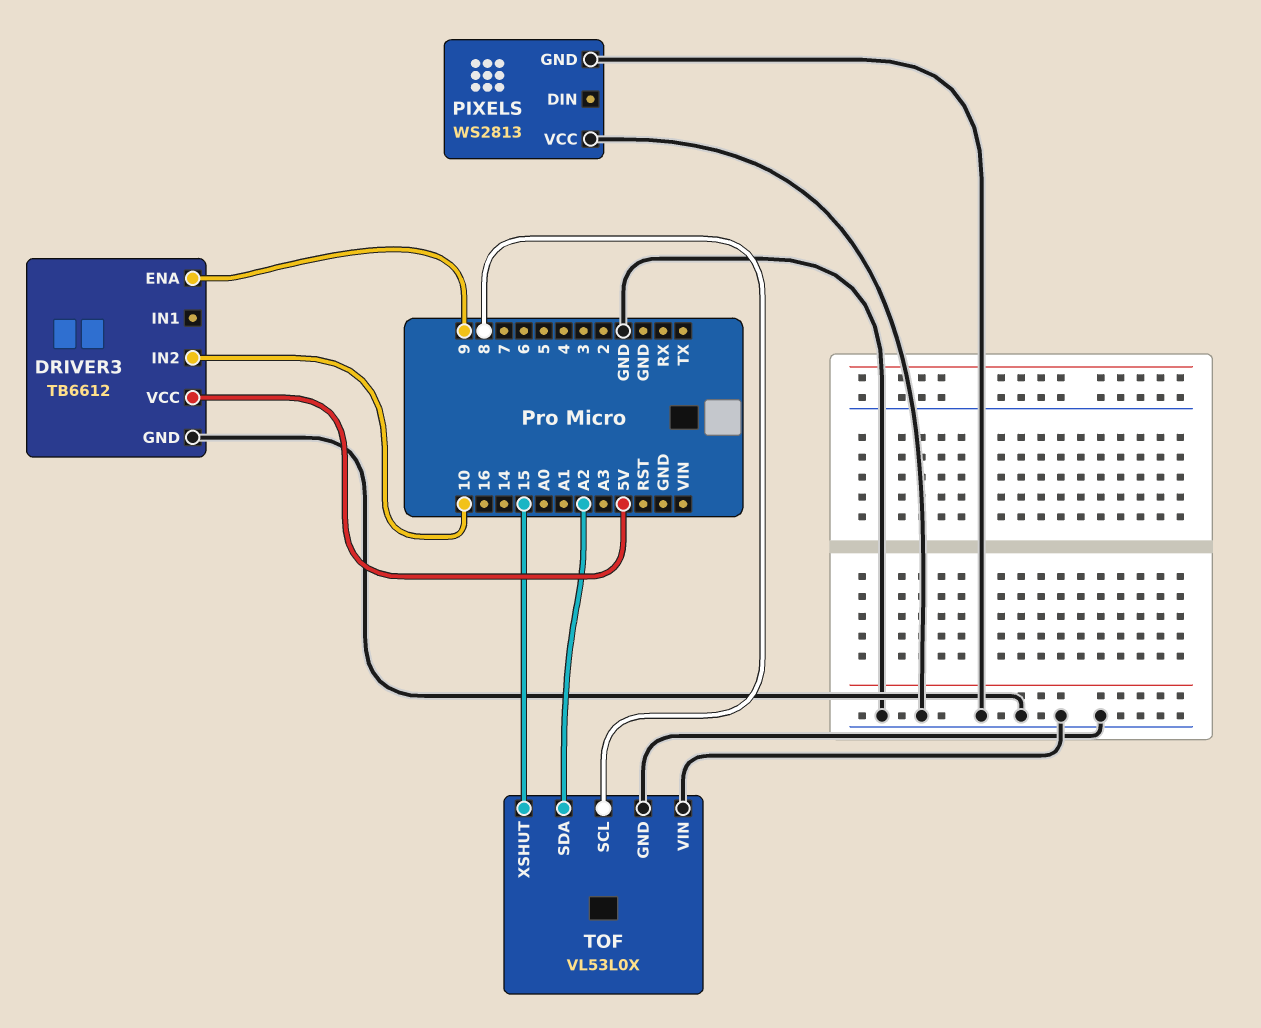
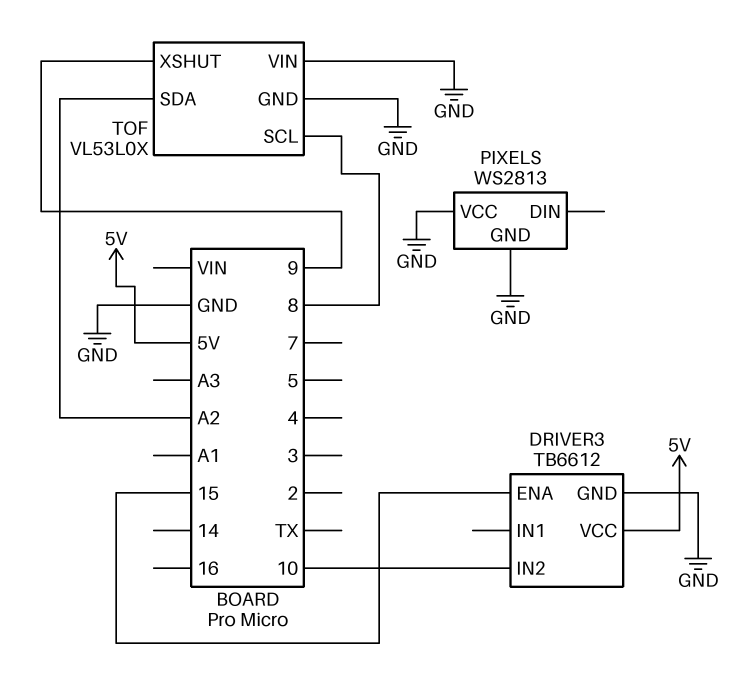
DRIVER3 pin ENA: 9 -> 15
TOF pin XSHUT: 15 -> 9

